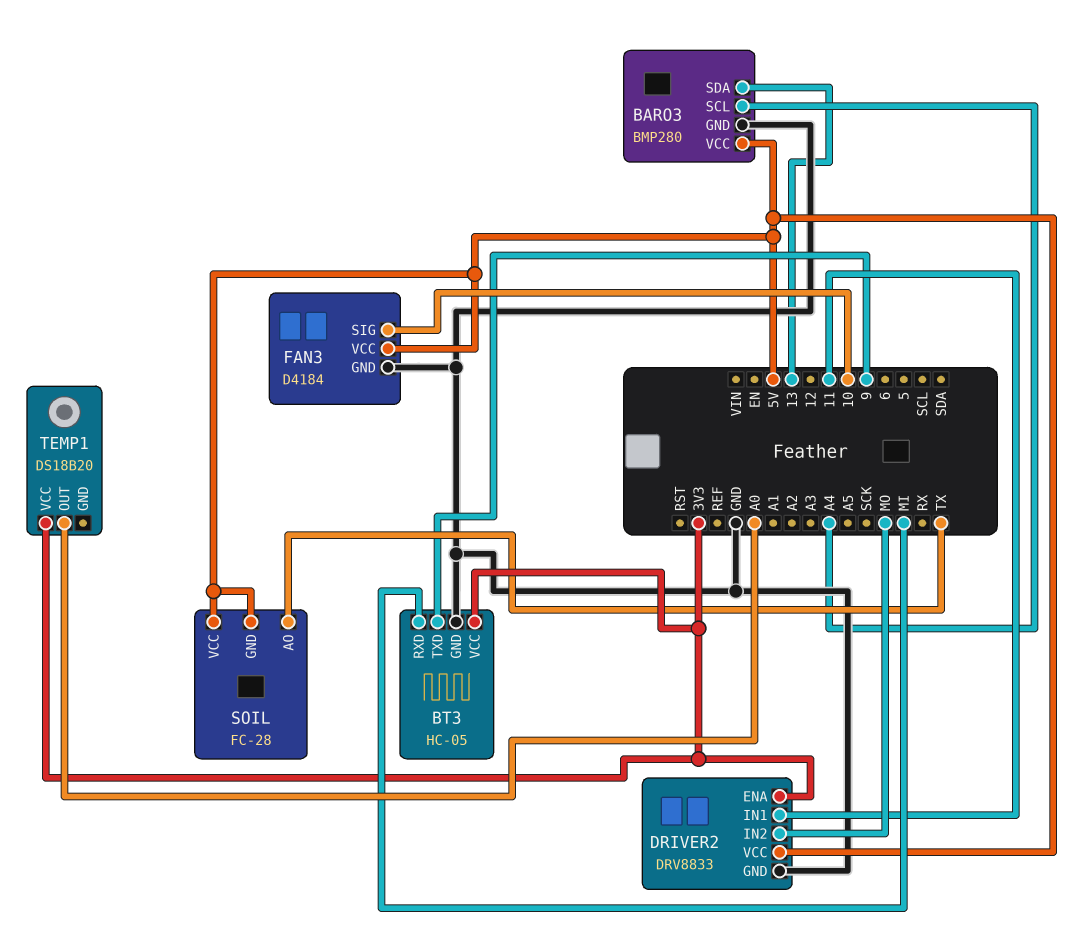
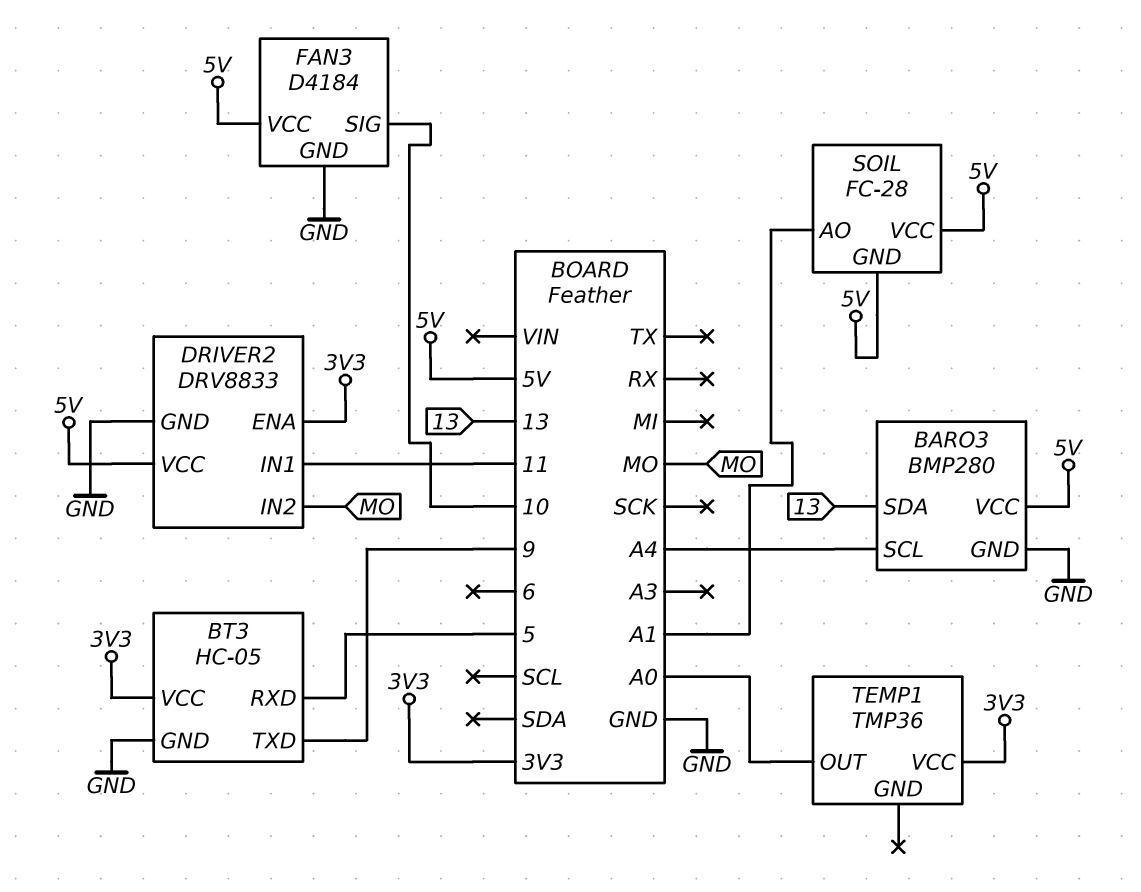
BT3 pin RXD: MI -> 5
SOIL pin AO: TX -> A1
TEMP1: DS18B20 -> TMP36

